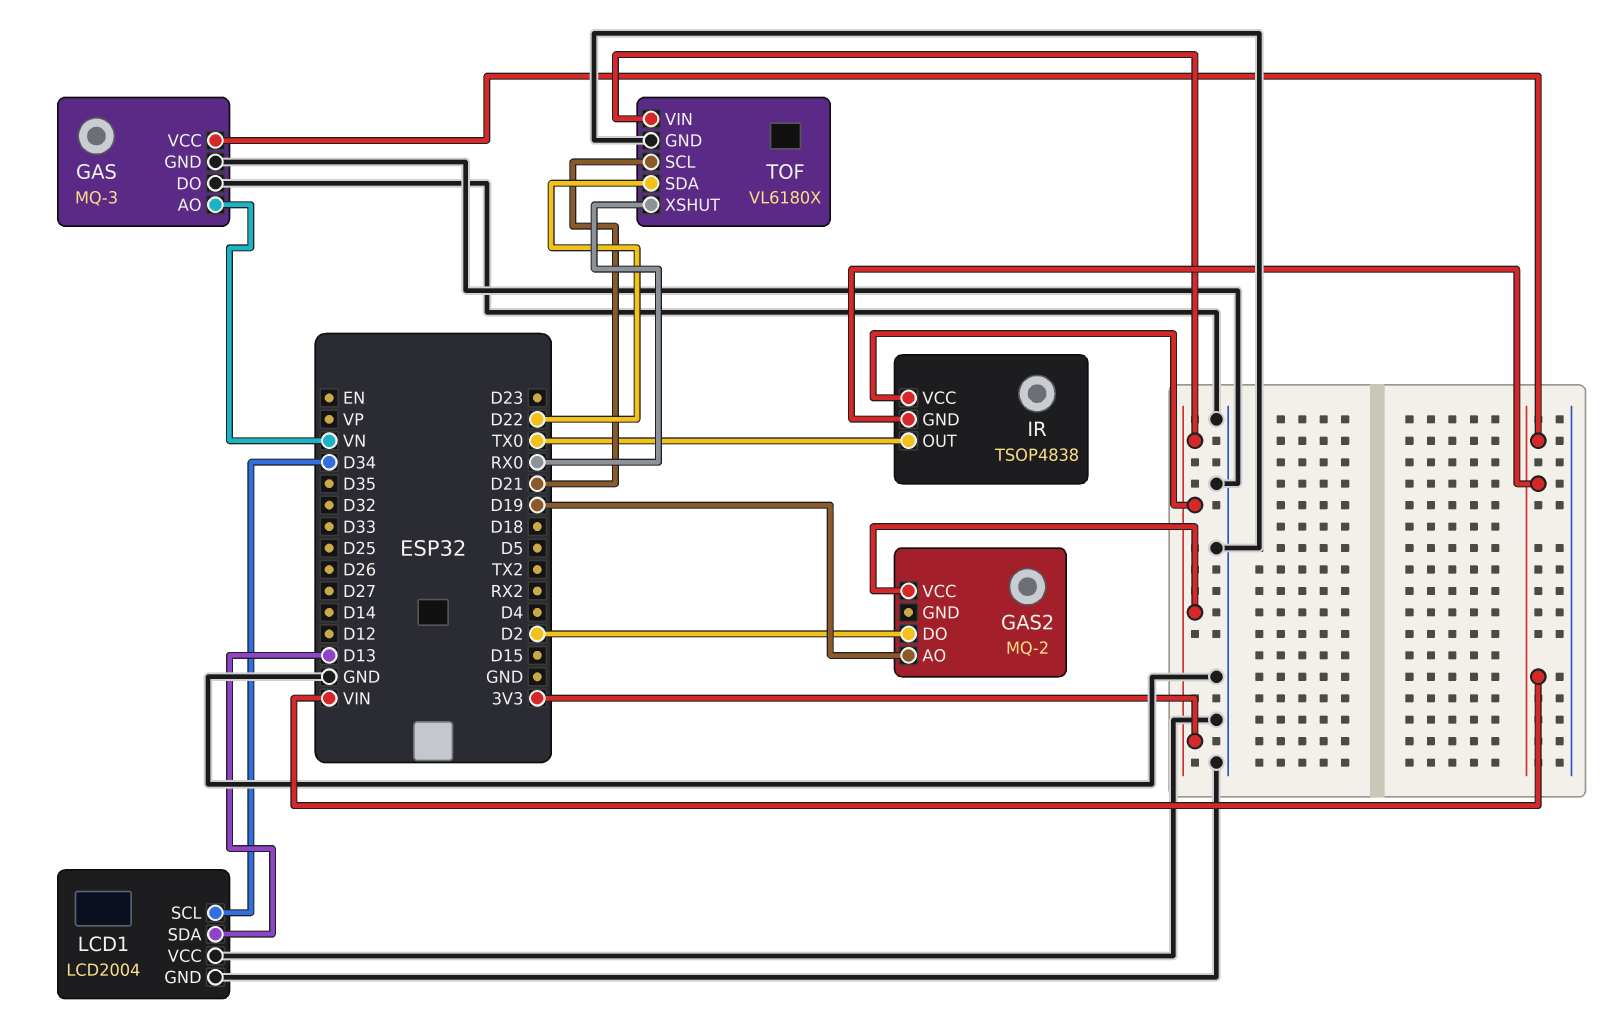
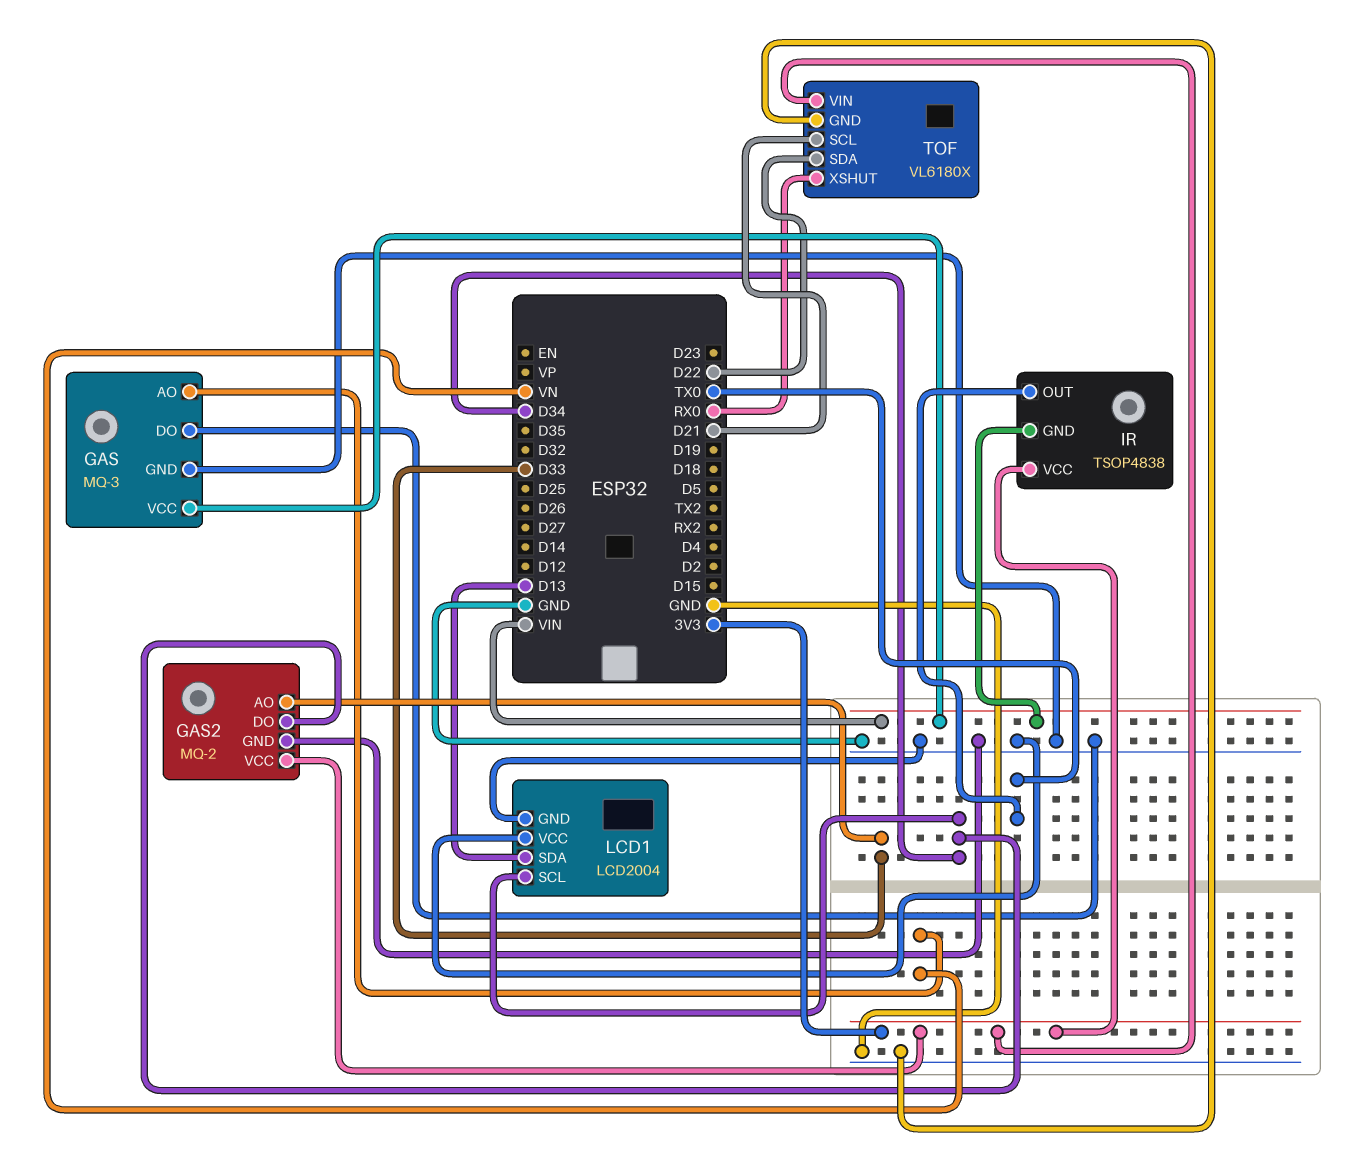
GAS2 pin AO: D19 -> D33
GAS2 pin DO: D2 -> D34
GAS2 pin GND: none -> GND

